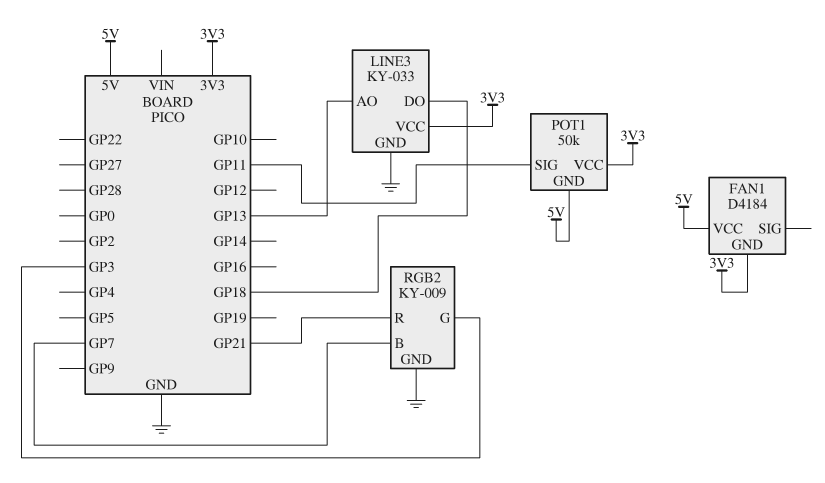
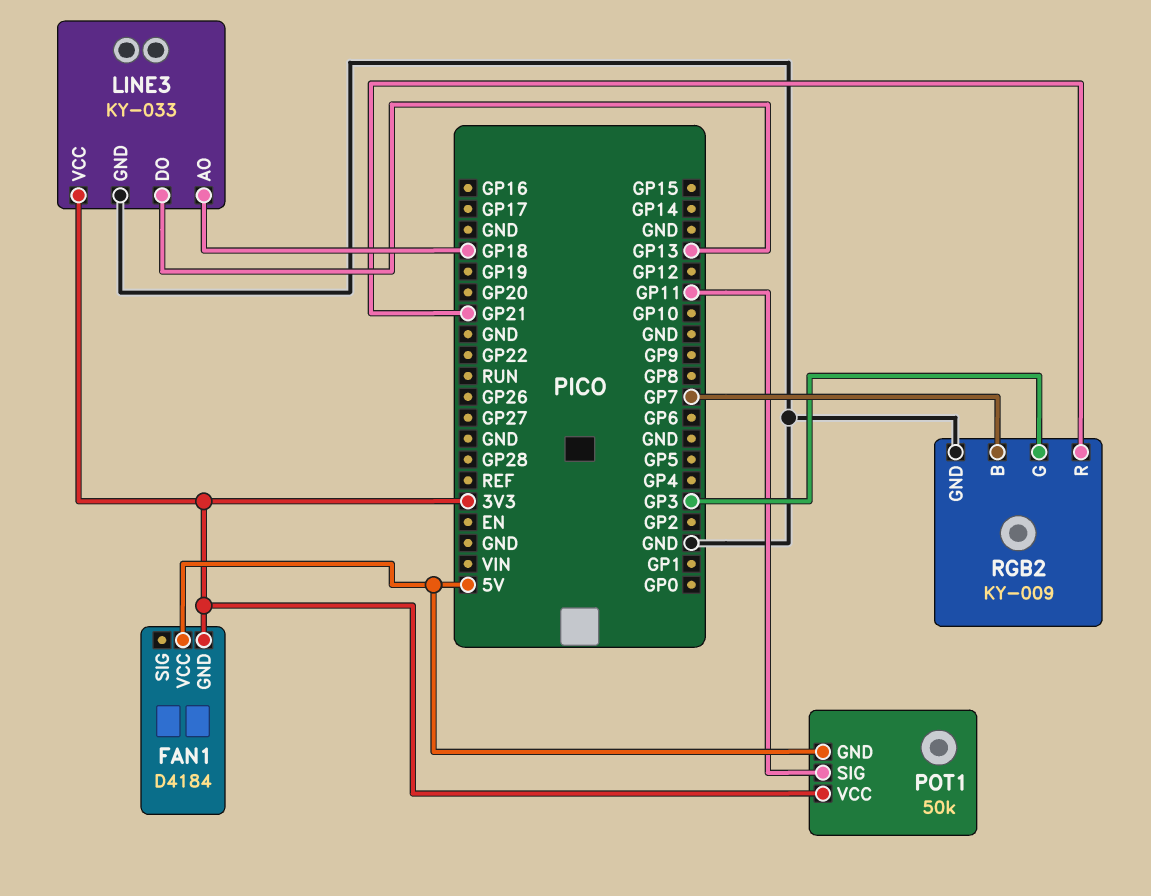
LINE3 pin AO: GP13 -> GP18
LINE3 pin DO: GP18 -> GP13

